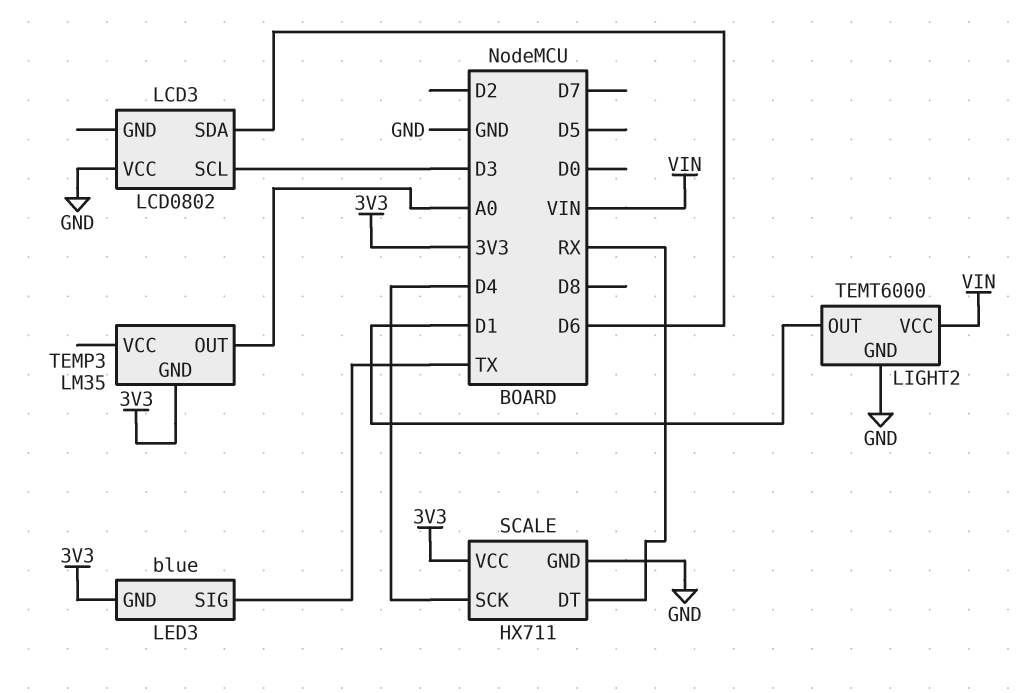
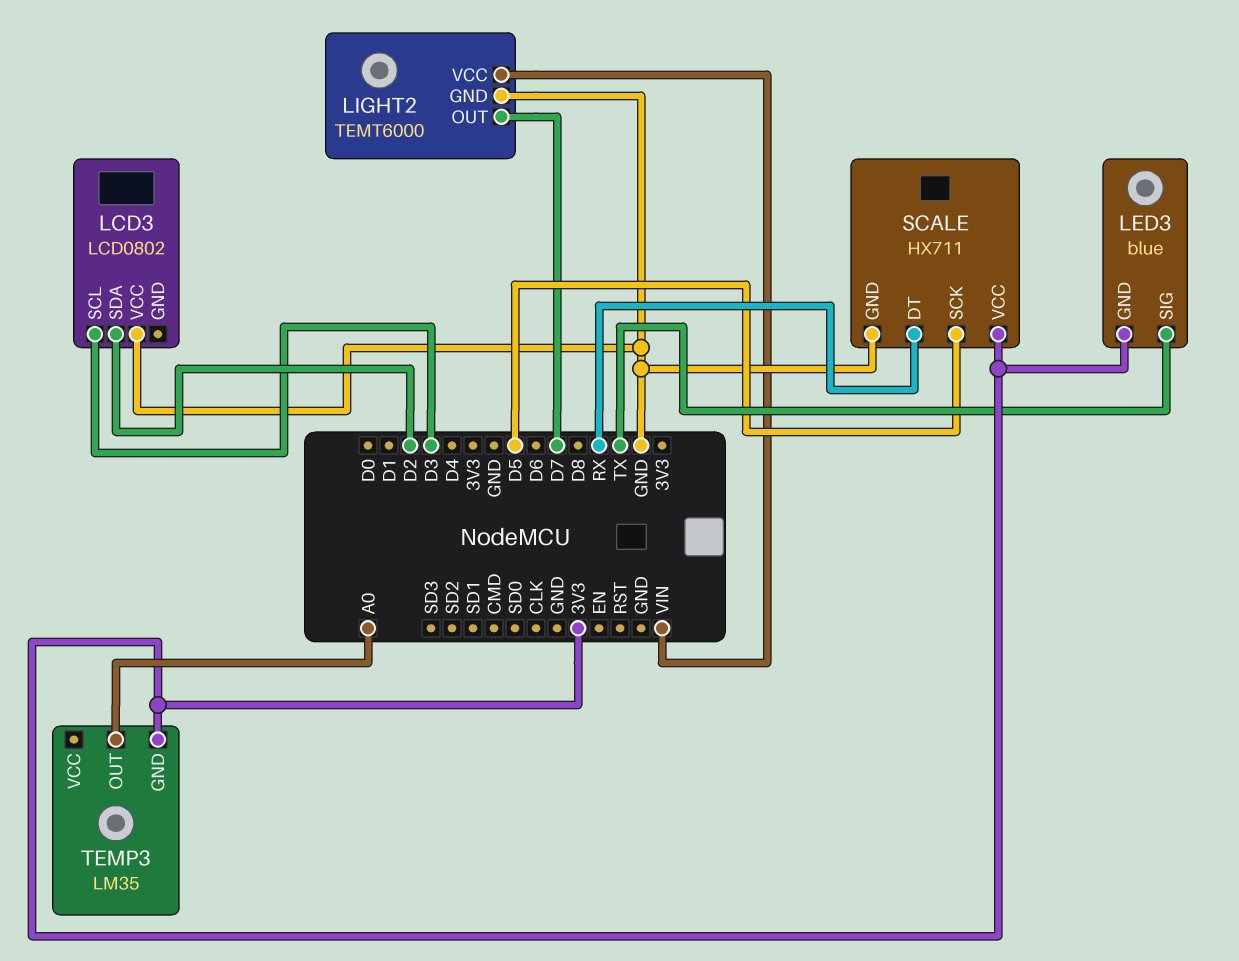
LCD3 pin SDA: D6 -> D2
LIGHT2 pin OUT: D1 -> D7
SCALE pin SCK: D4 -> D5

